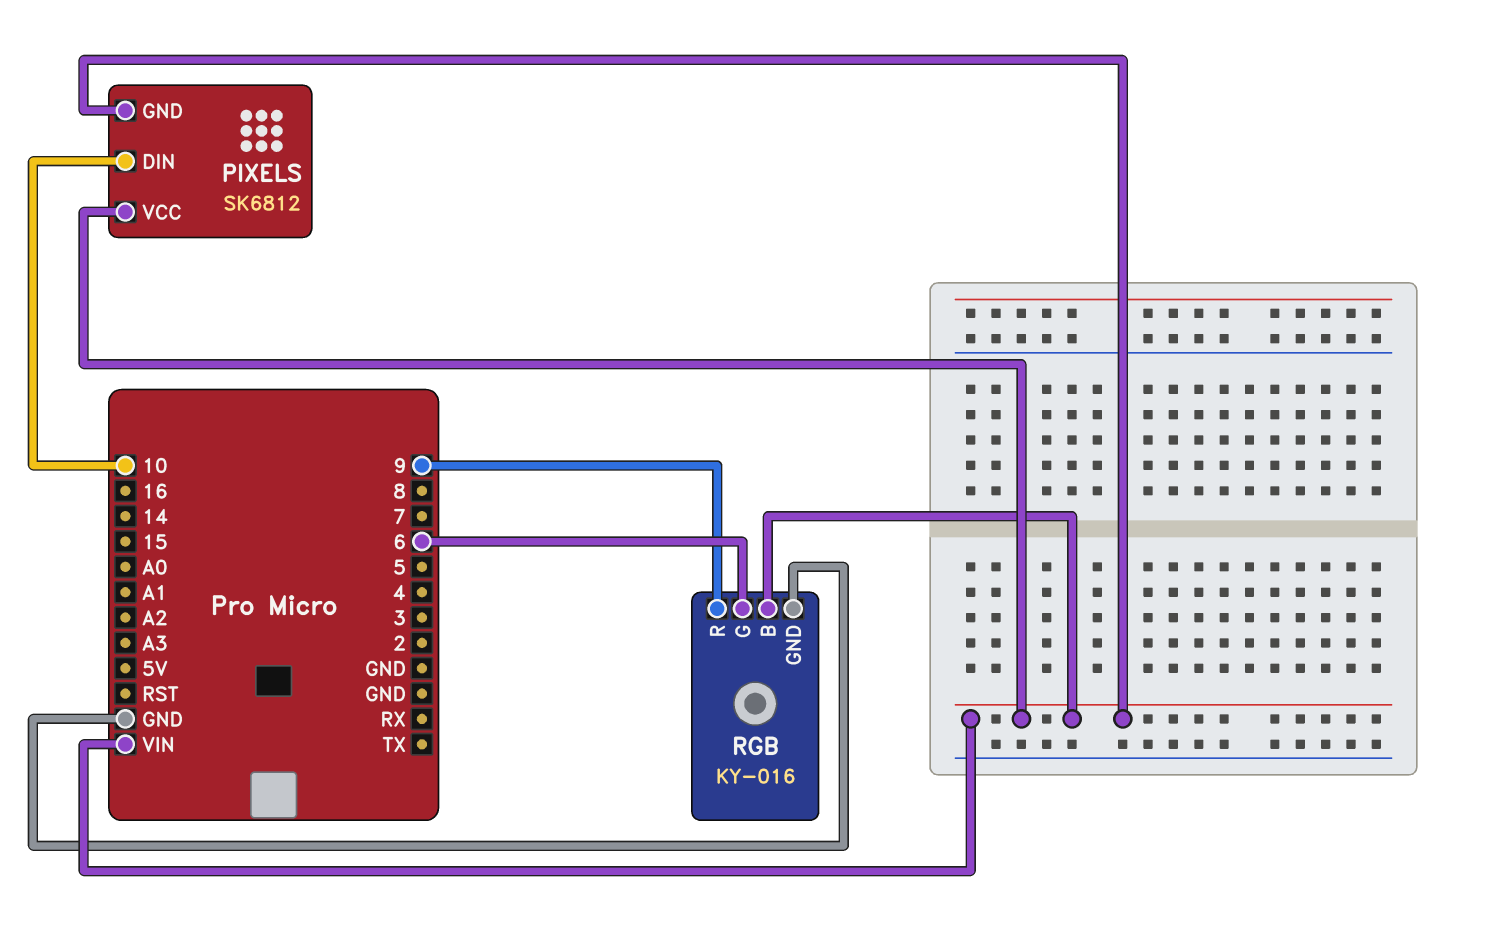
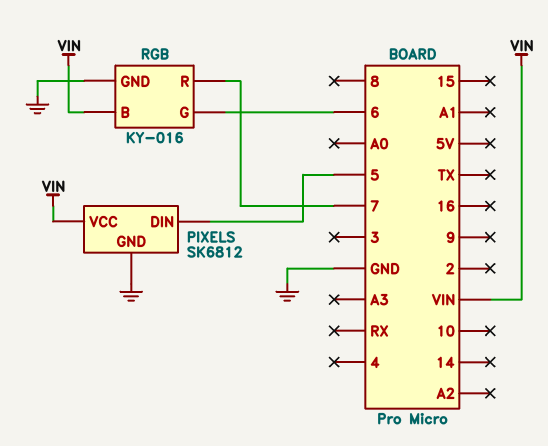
PIXELS pin DIN: 10 -> 5
PIXELS pin GND: VIN -> GND
RGB pin R: 9 -> 7

